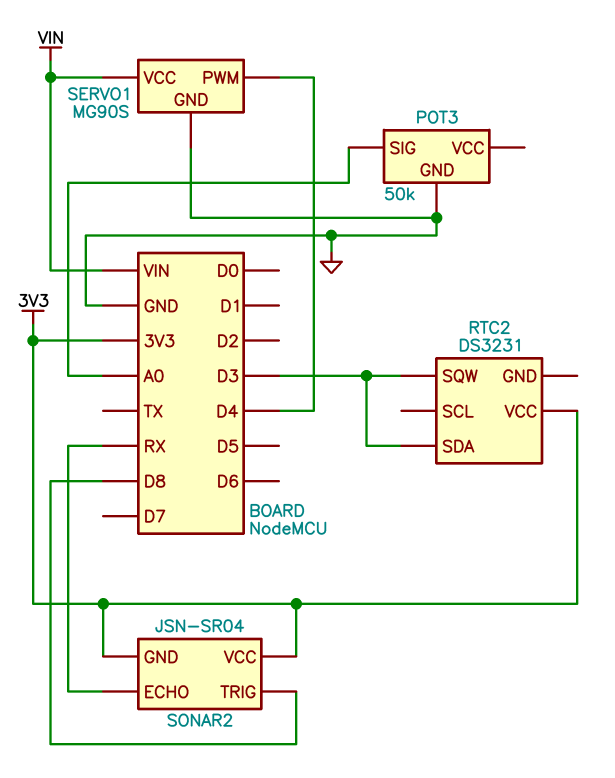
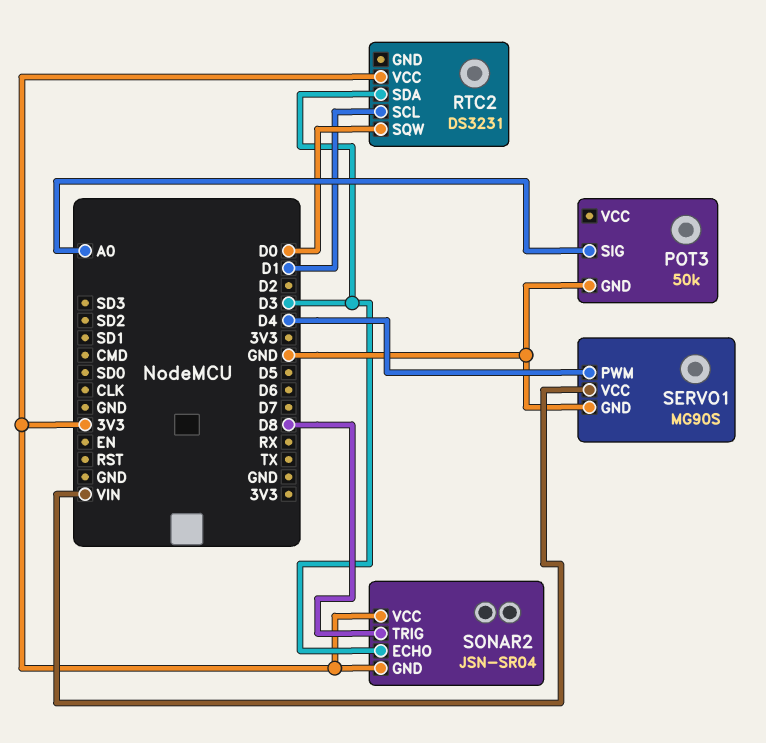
RTC2 pin SCL: none -> D1
RTC2 pin SQW: D3 -> D0
SONAR2 pin ECHO: RX -> D3

